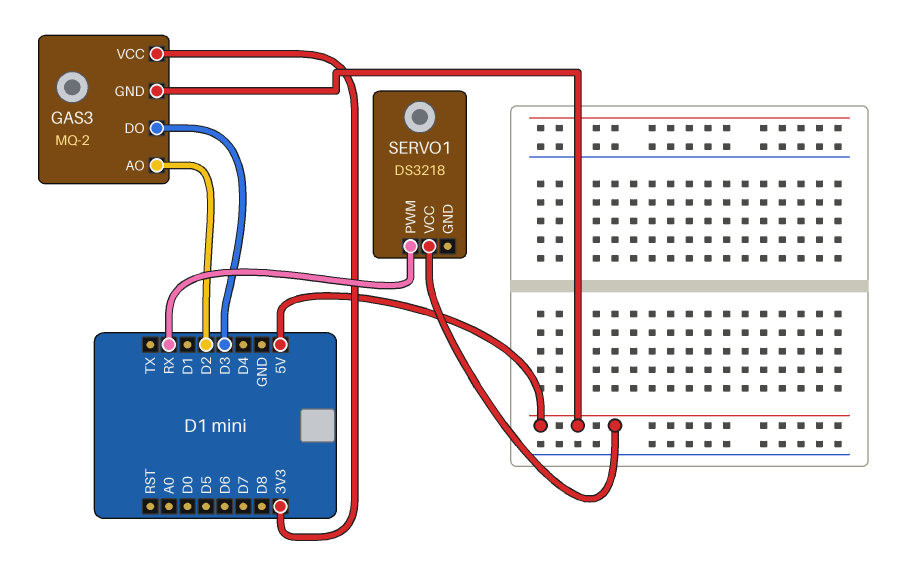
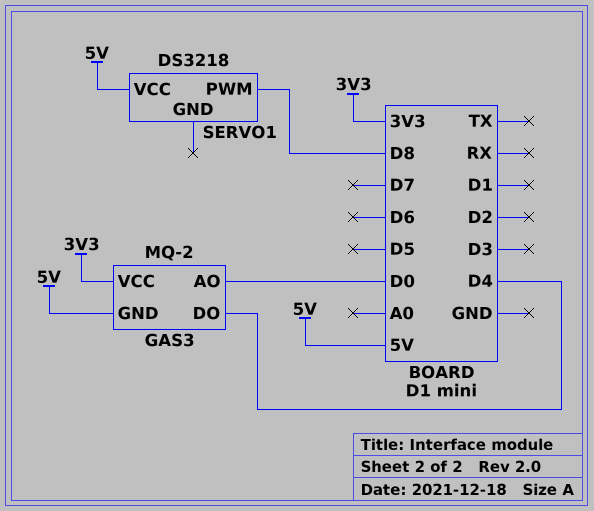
GAS3 pin AO: D2 -> D0
GAS3 pin DO: D3 -> D4
SERVO1 pin PWM: RX -> D8

